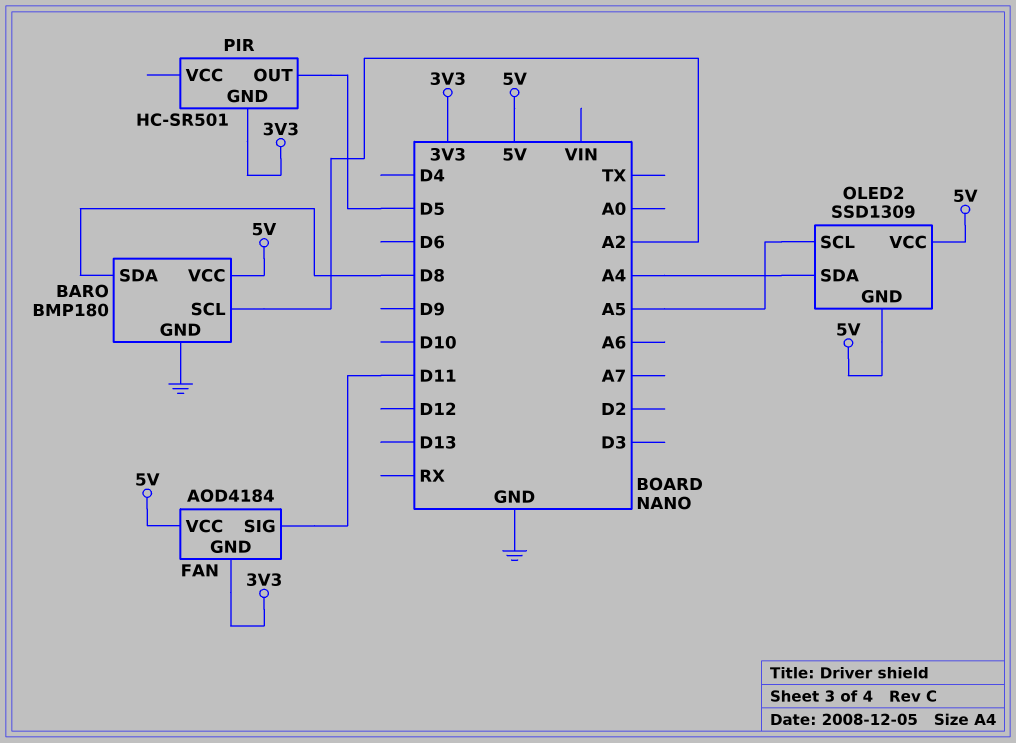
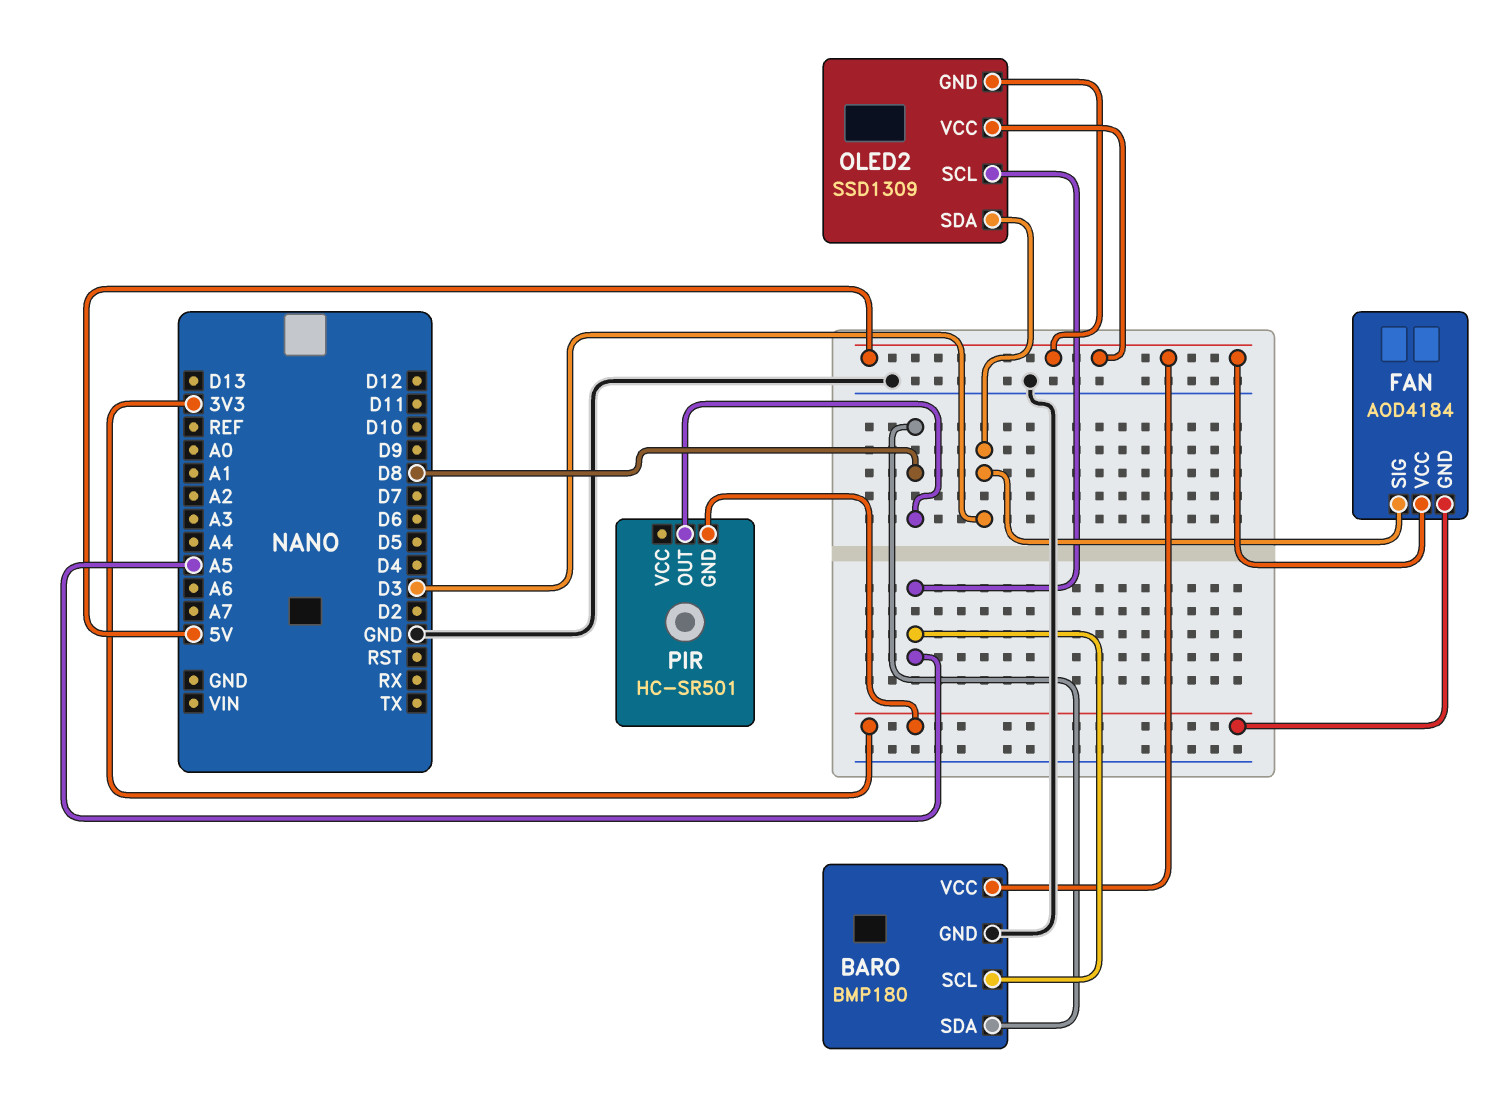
BARO pin SCL: A2 -> A5
FAN pin SIG: D11 -> D3
OLED2 pin SDA: A4 -> D3
PIR pin OUT: D5 -> D8

